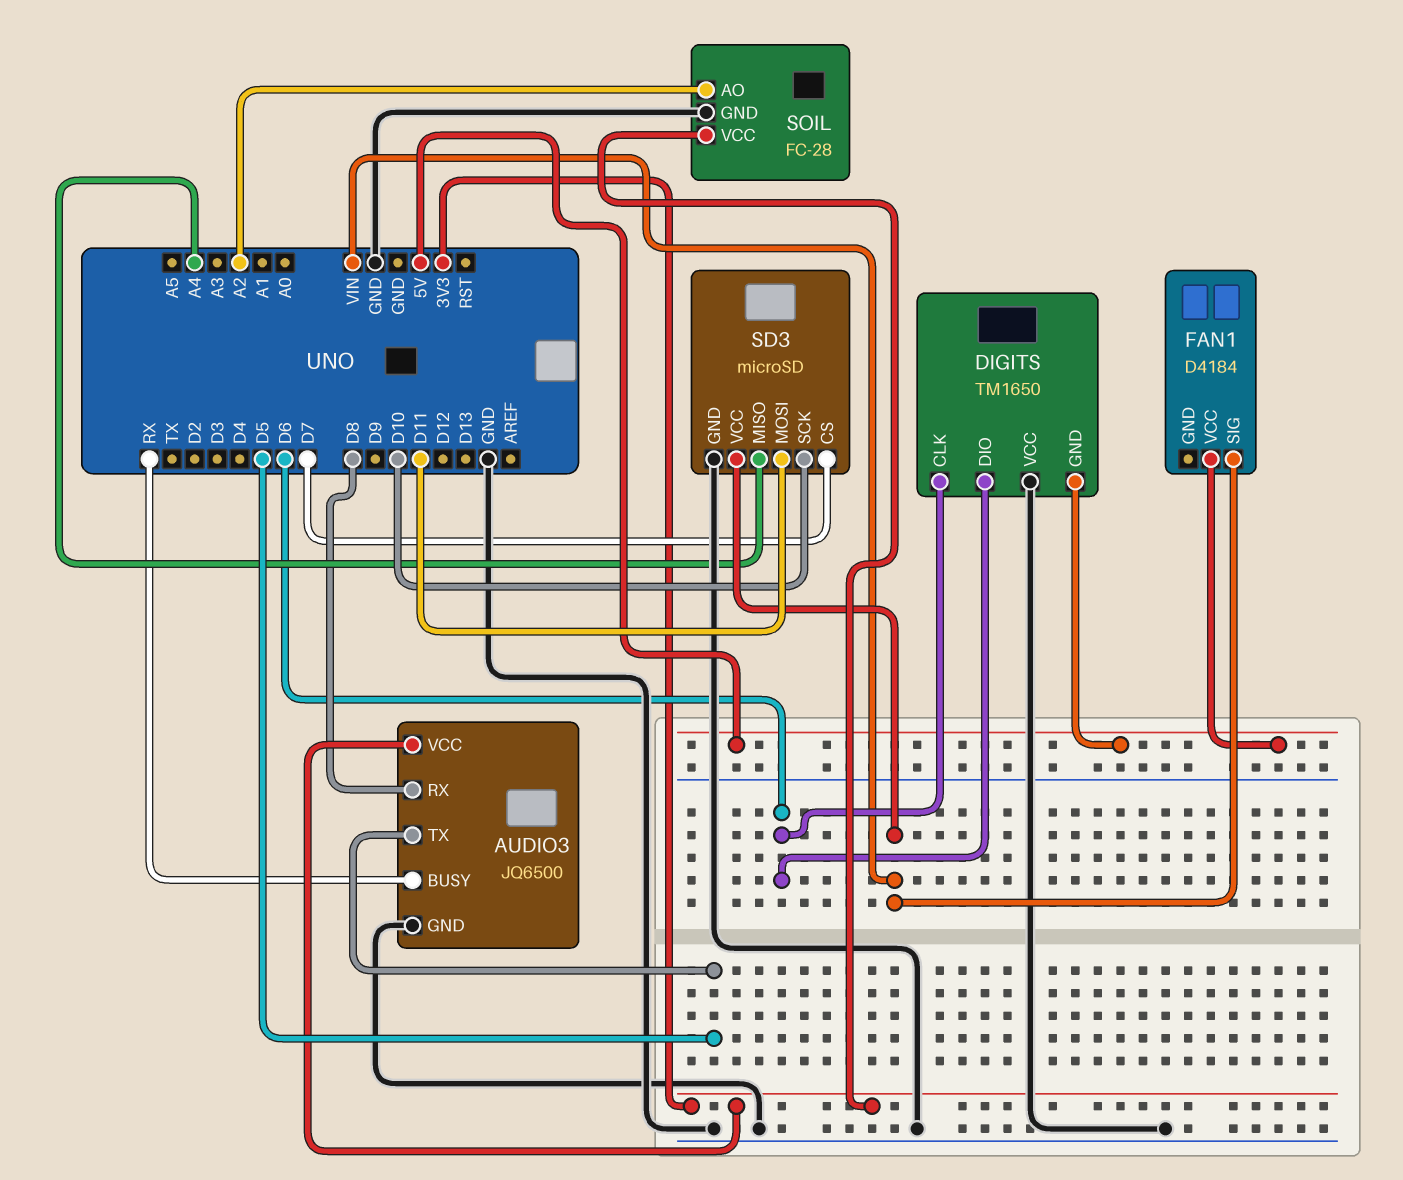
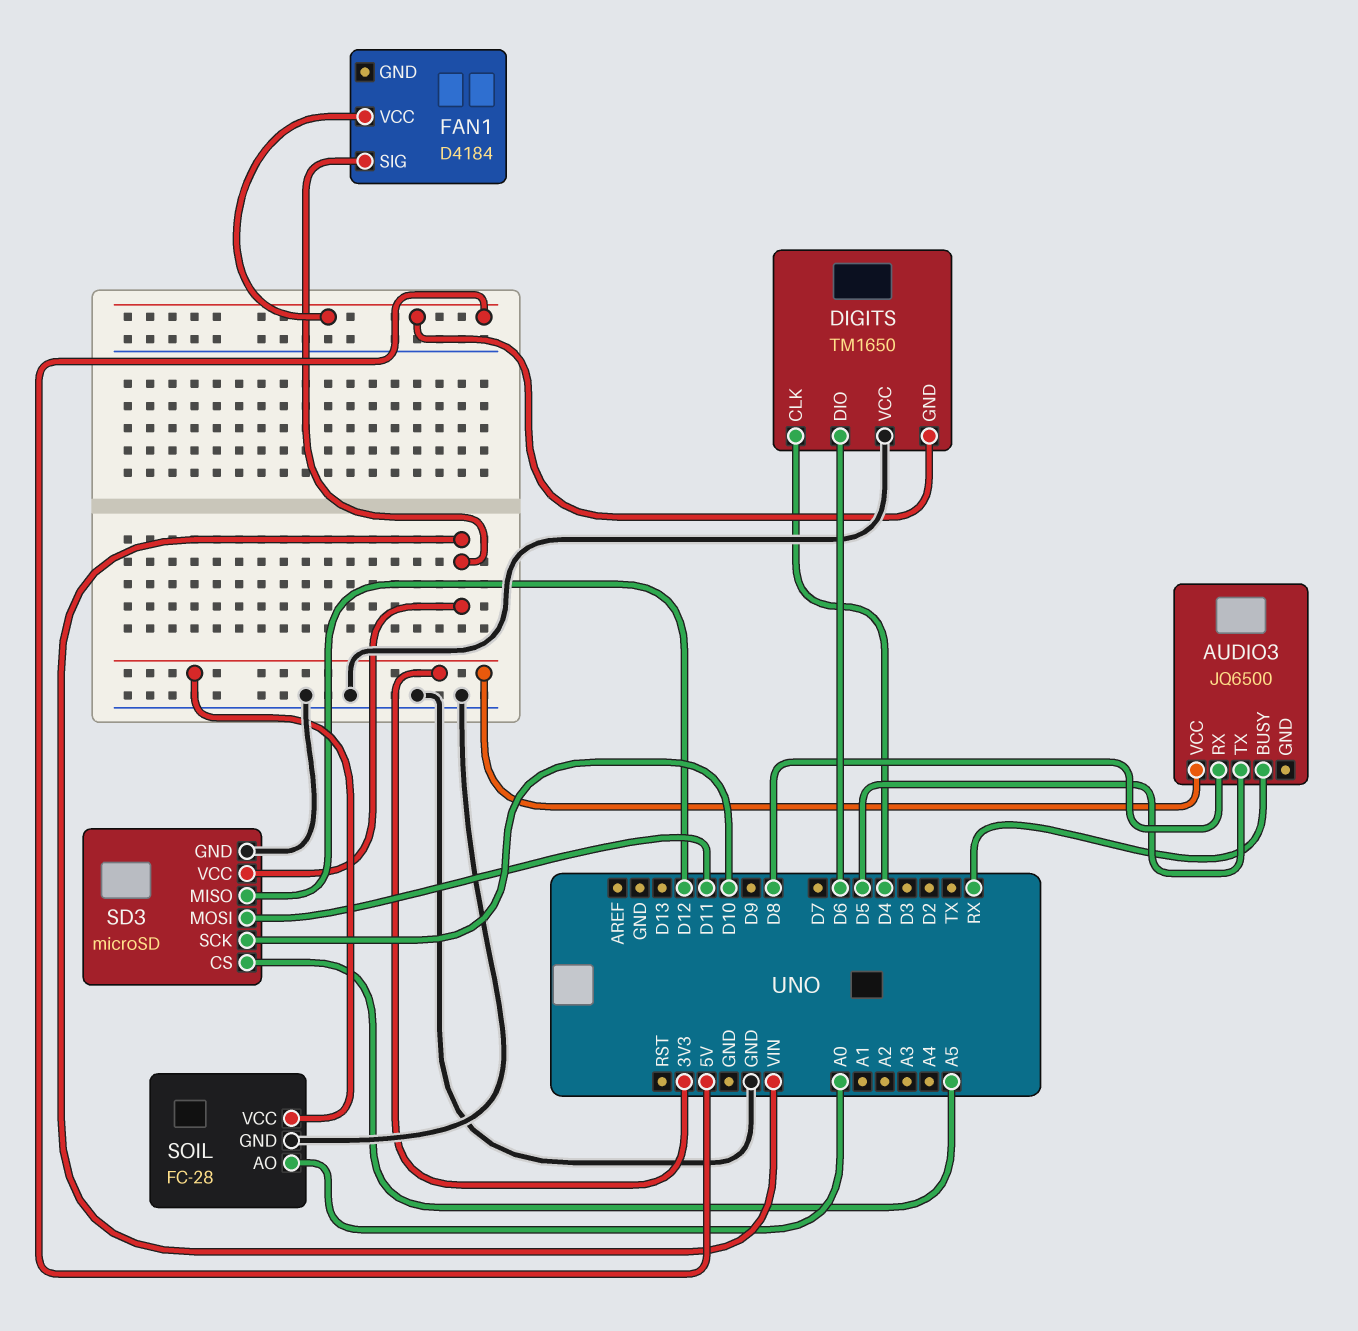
AUDIO3 pin GND: GND -> none
DIGITS pin CLK: D6 -> D4
SD3 pin CS: D7 -> A5
SD3 pin MISO: A4 -> D12
SOIL pin AO: A2 -> A0

